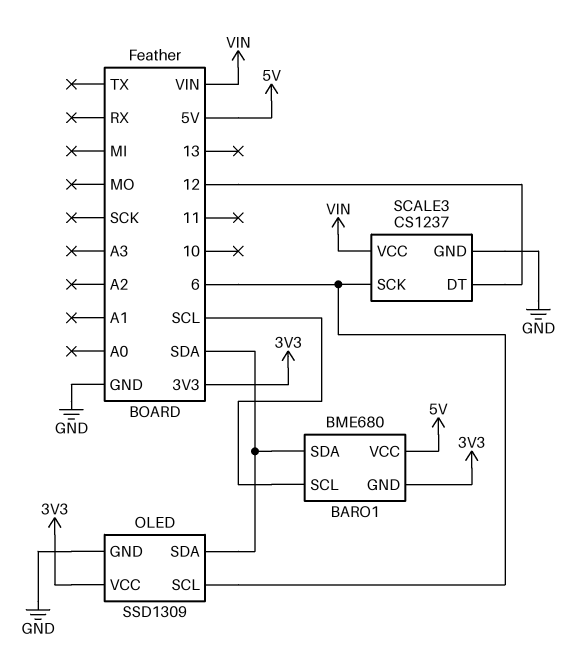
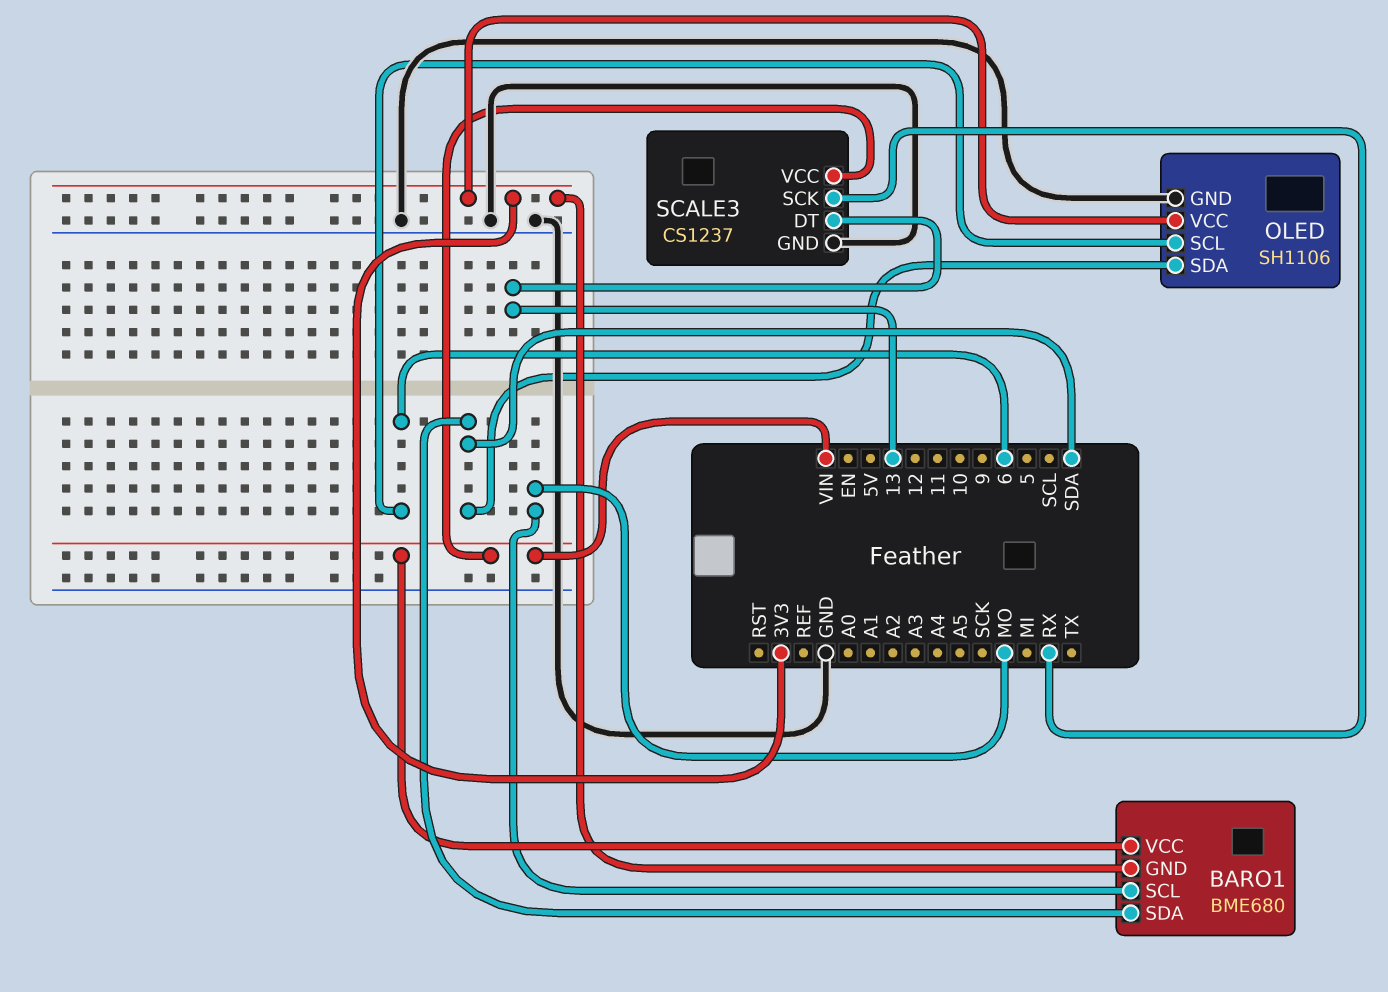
BARO1 pin SCL: SCL -> MO
BARO1 pin VCC: 5V -> VIN
OLED: SSD1309 -> SH1106
SCALE3 pin DT: 12 -> 13
SCALE3 pin SCK: 6 -> RX

